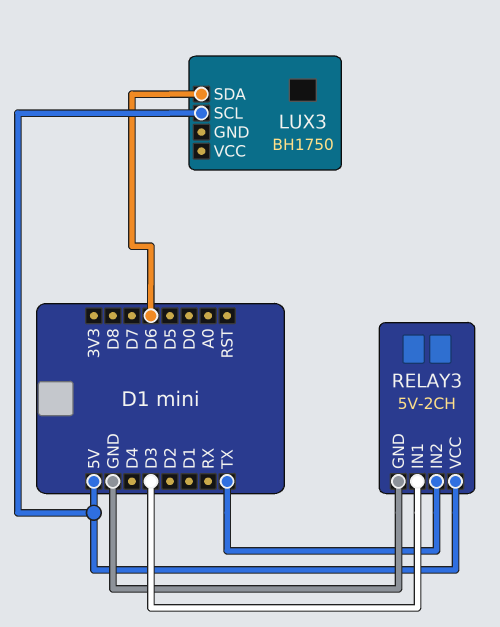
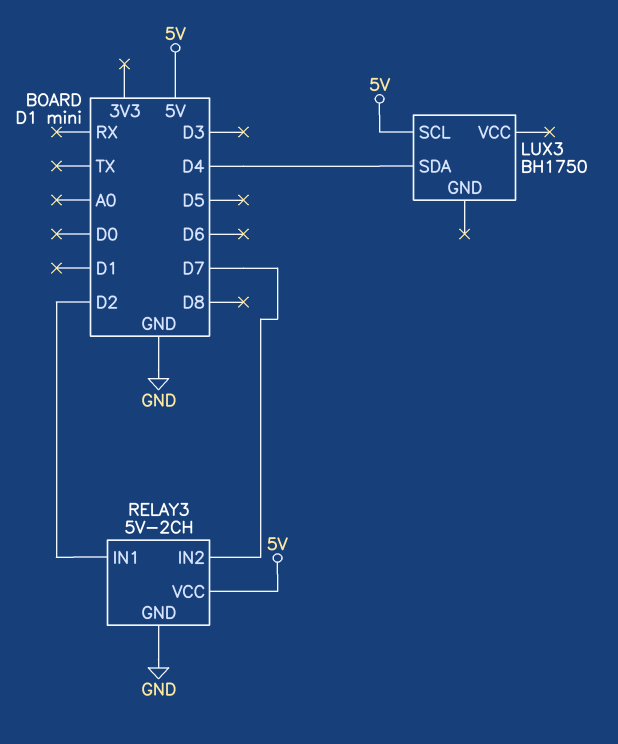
LUX3 pin SDA: D6 -> D4
RELAY3 pin IN1: D3 -> D2
RELAY3 pin IN2: TX -> D7

